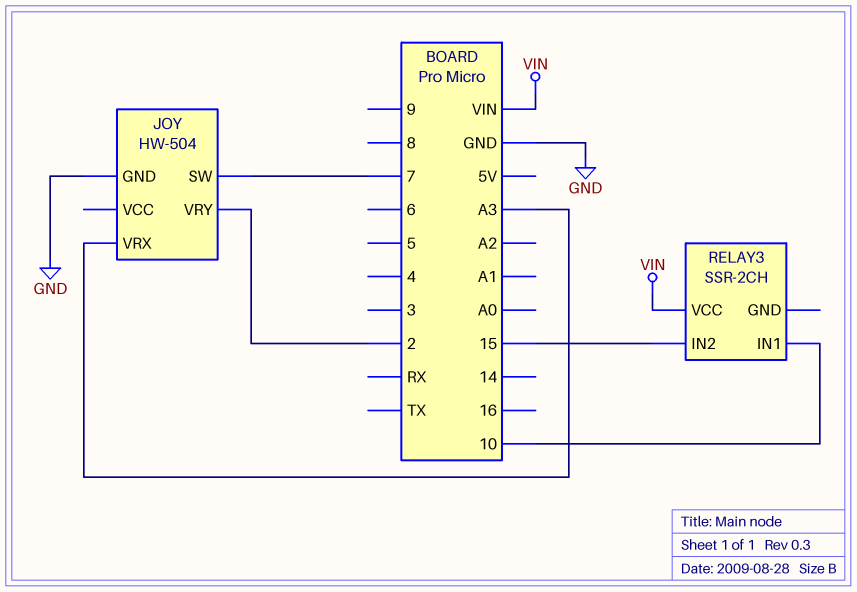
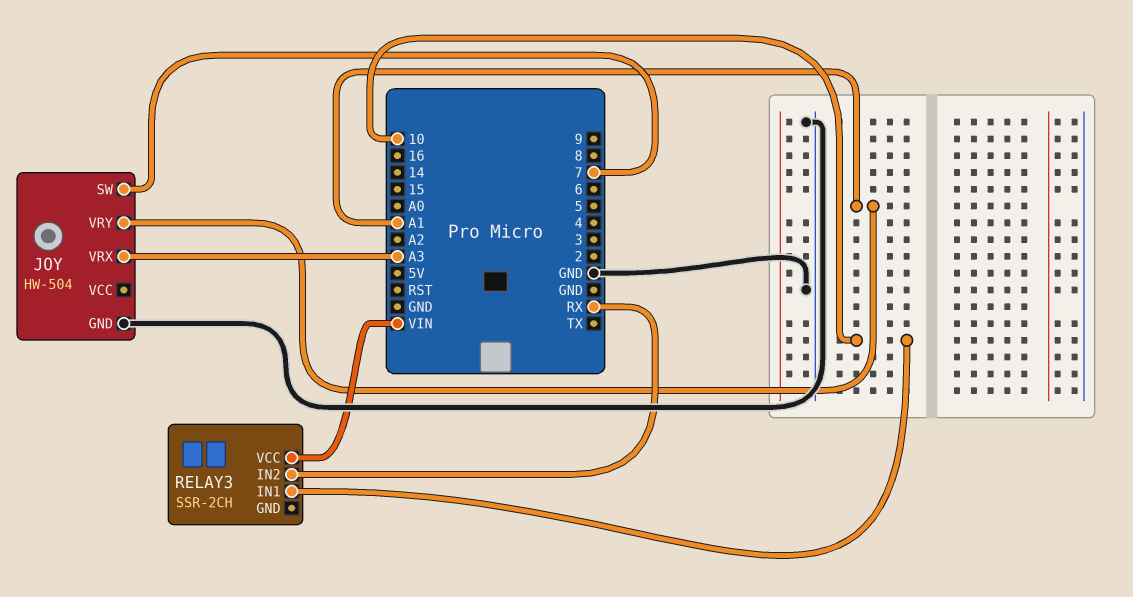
JOY pin VRY: 2 -> A1
RELAY3 pin IN2: 15 -> RX

